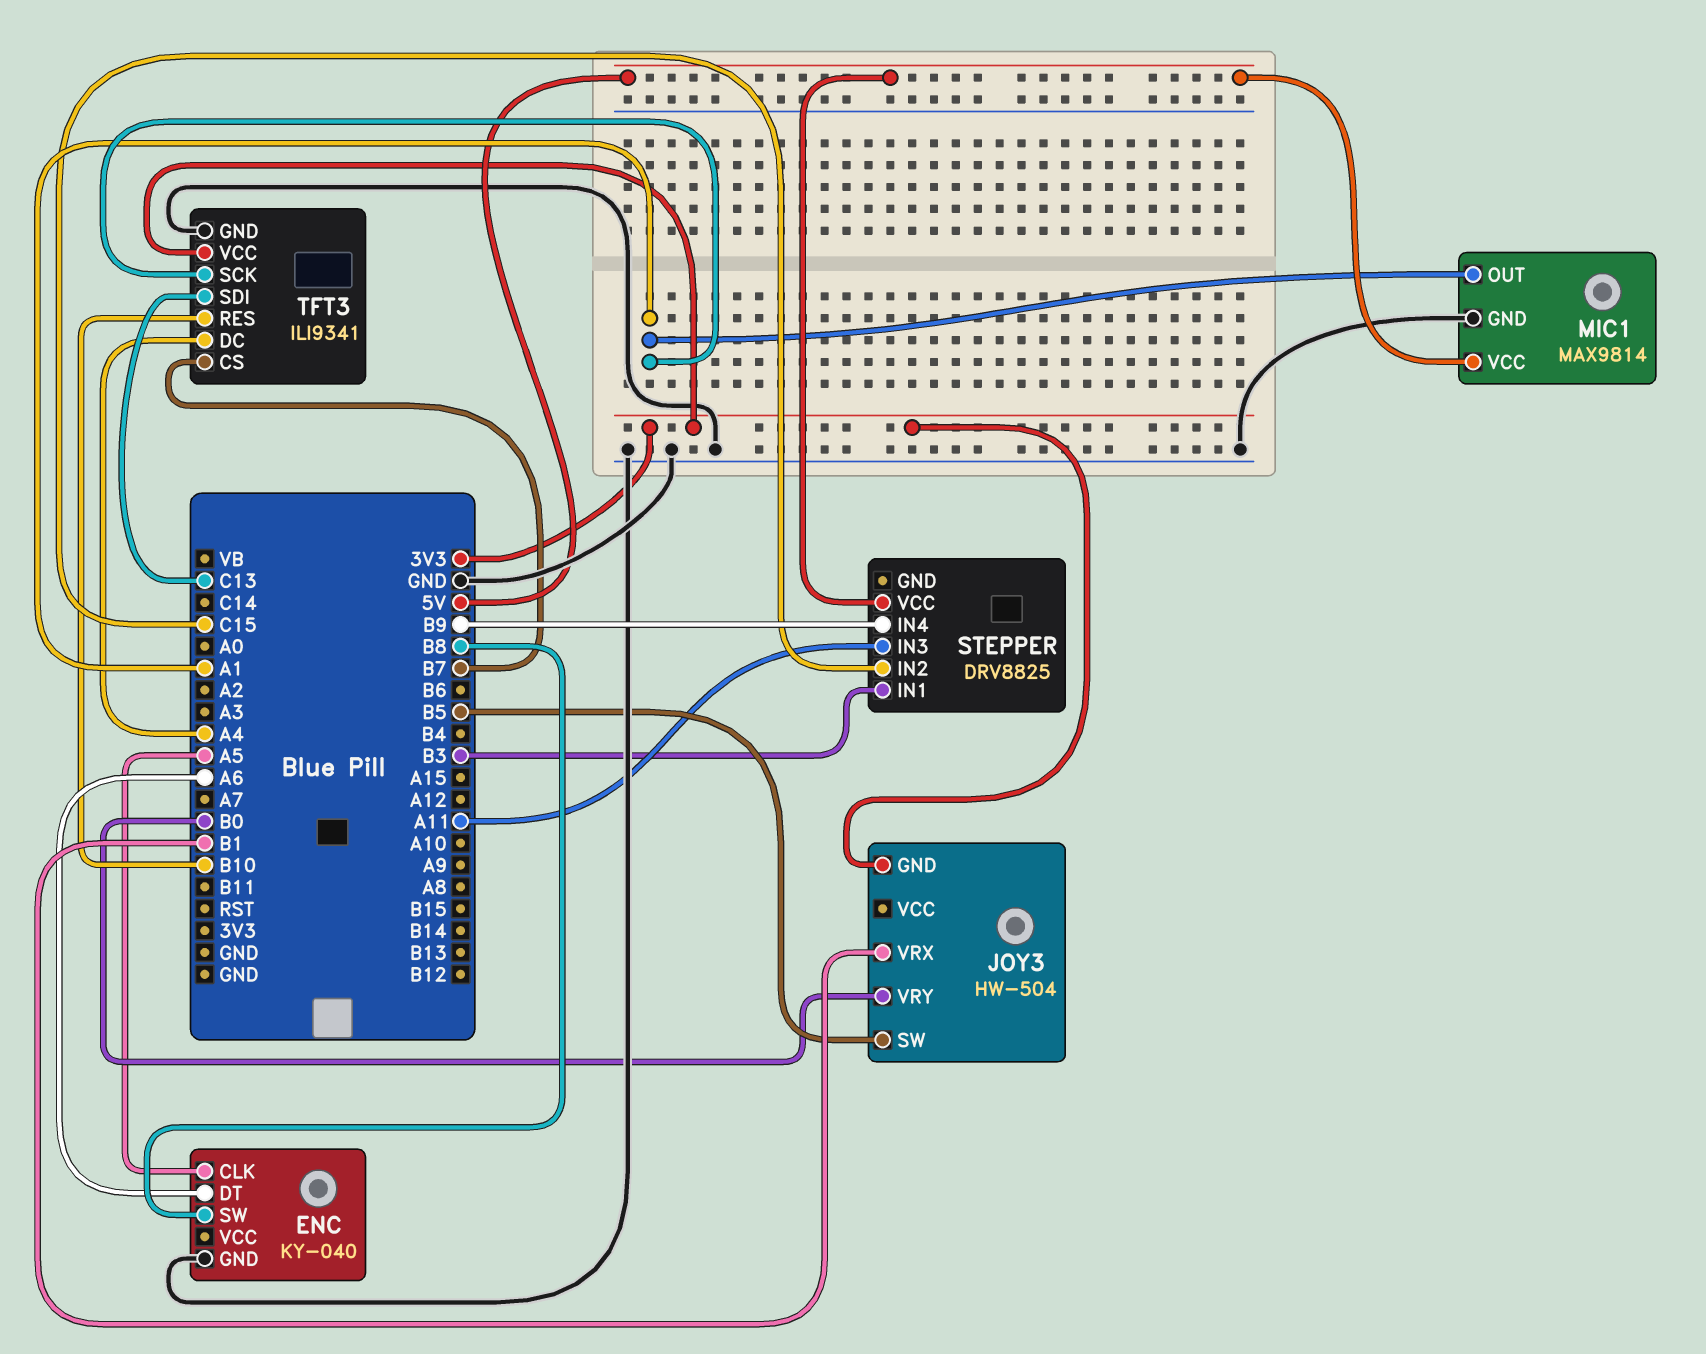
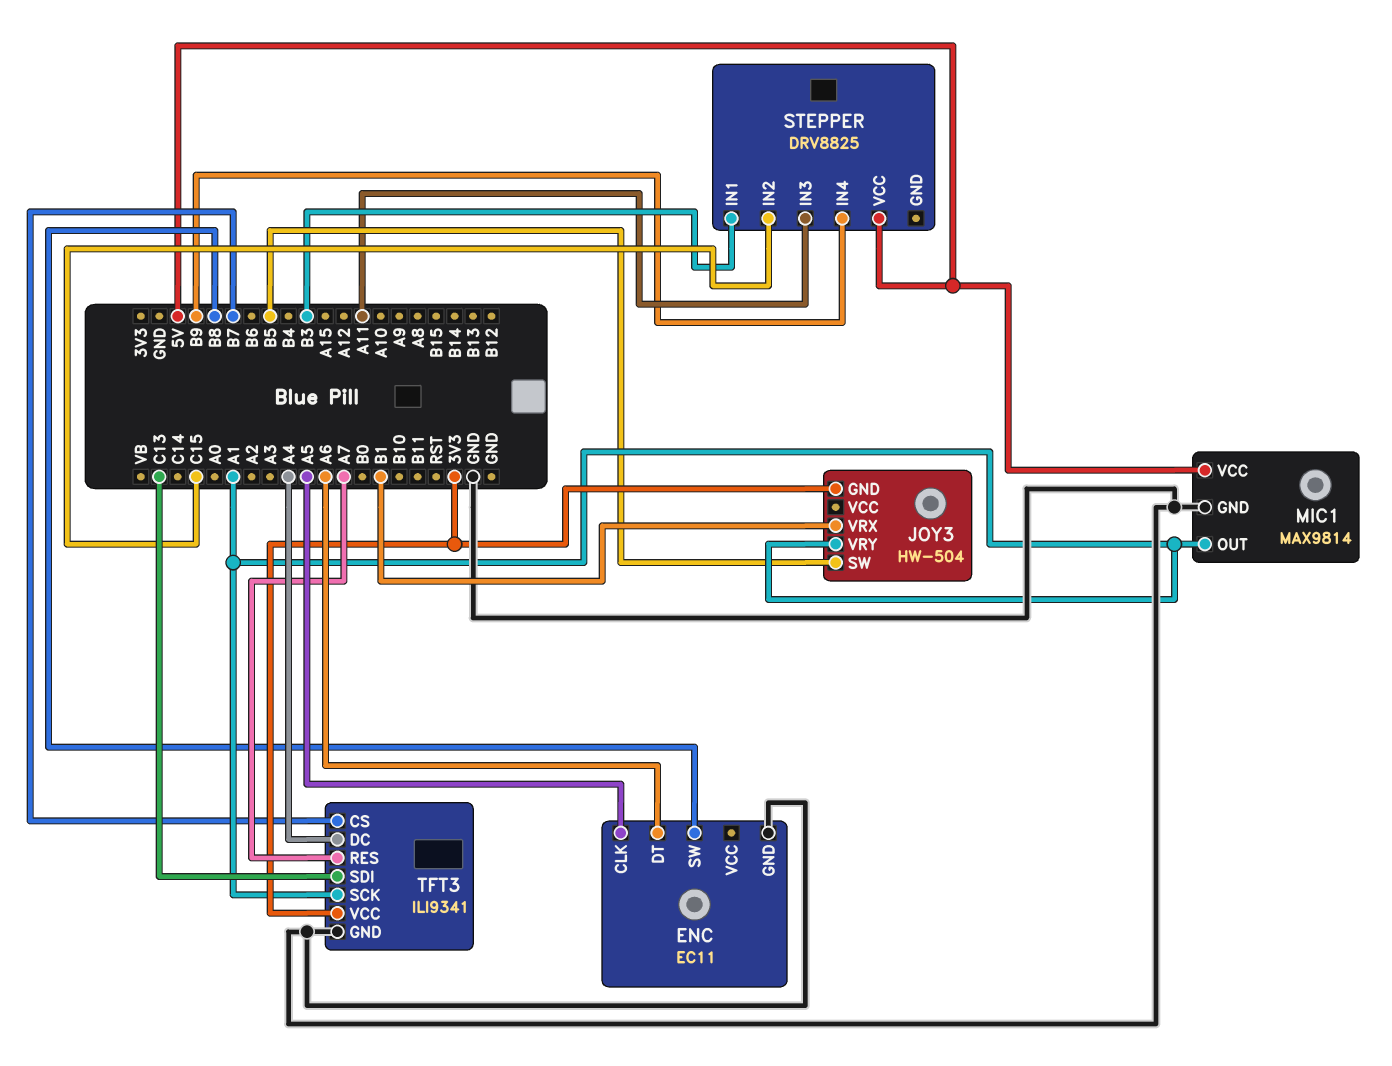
ENC: KY-040 -> EC11
JOY3 pin VRY: B0 -> A1
TFT3 pin RES: B10 -> A7

